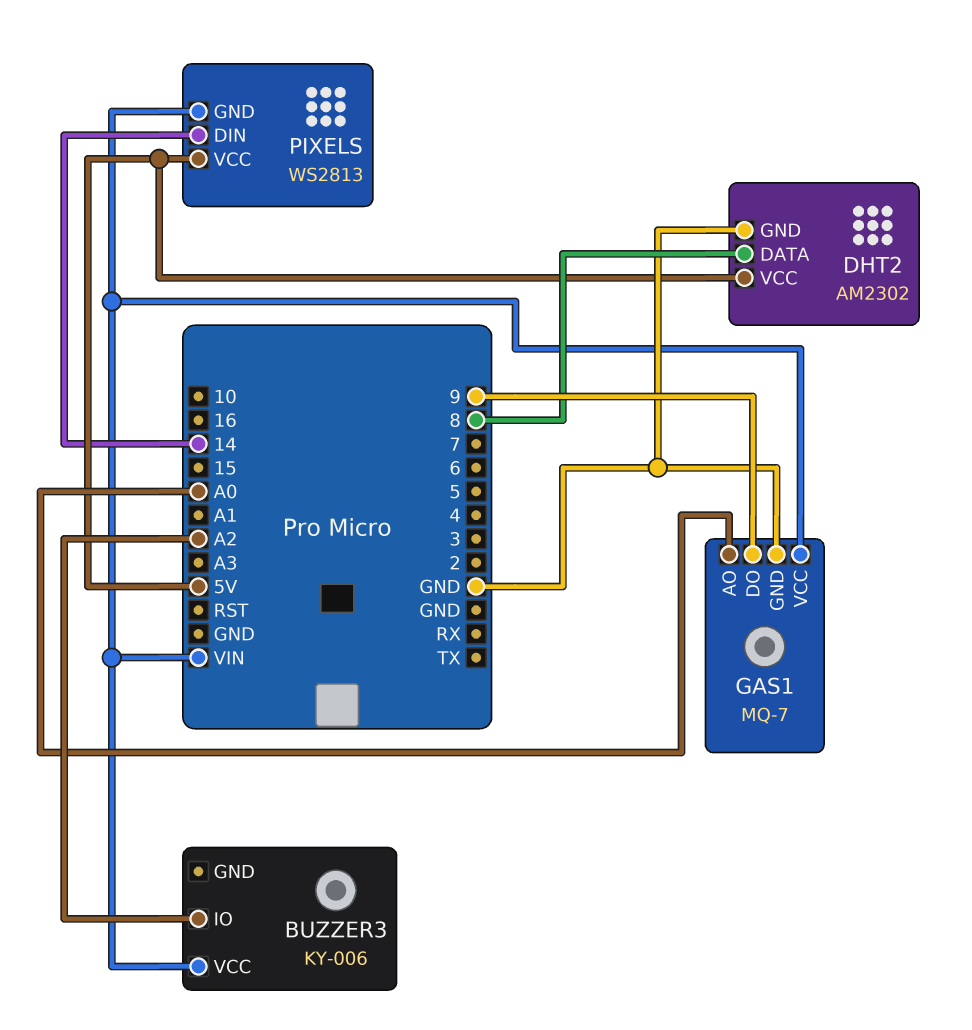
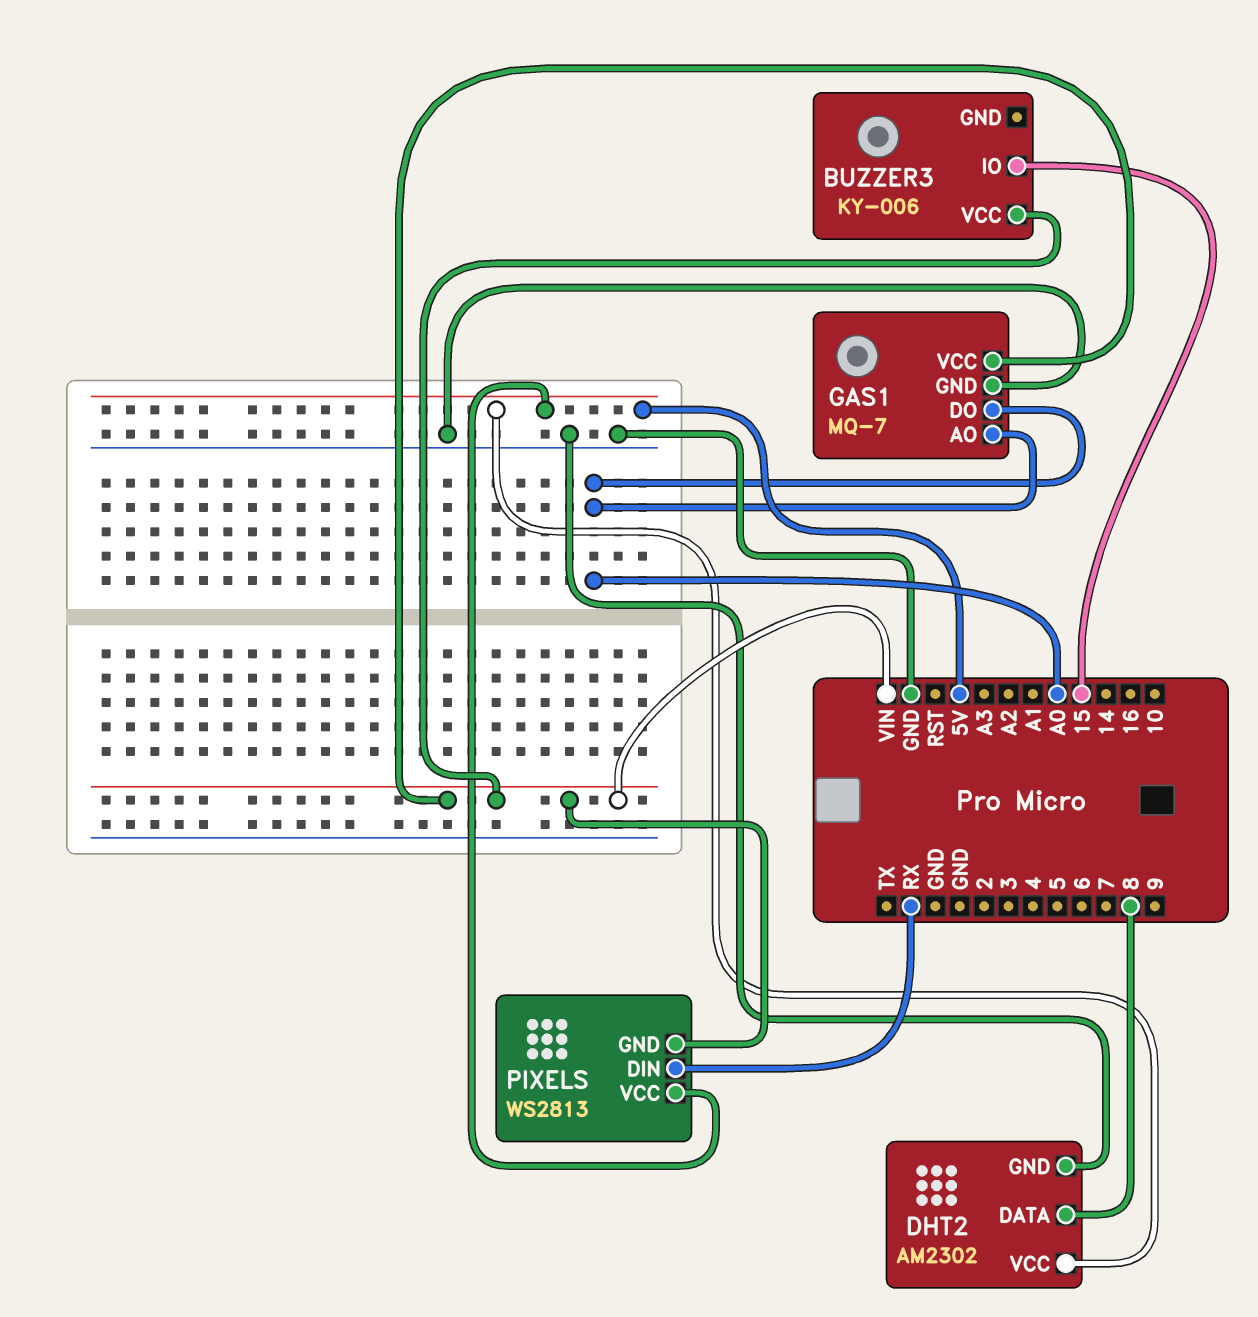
BUZZER3 pin IO: A2 -> 15
GAS1 pin DO: 9 -> A0
PIXELS pin DIN: 14 -> RX

